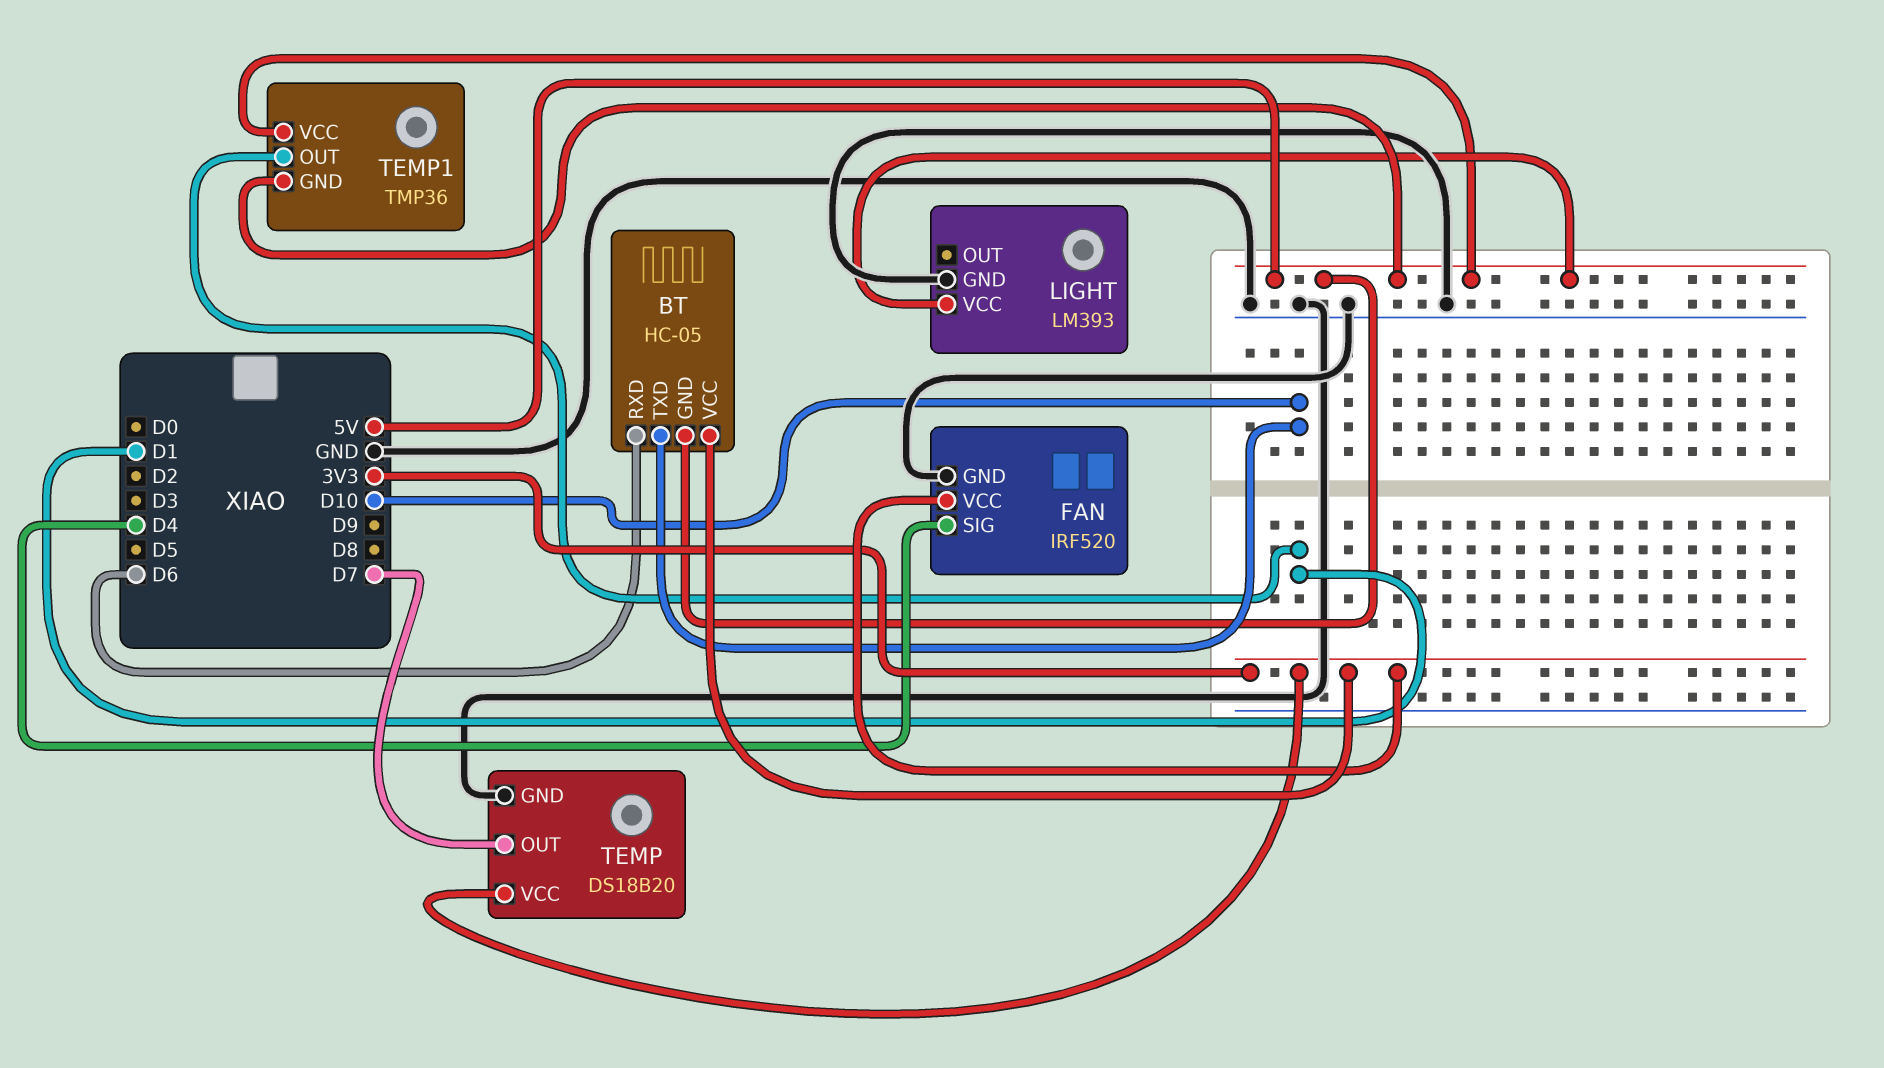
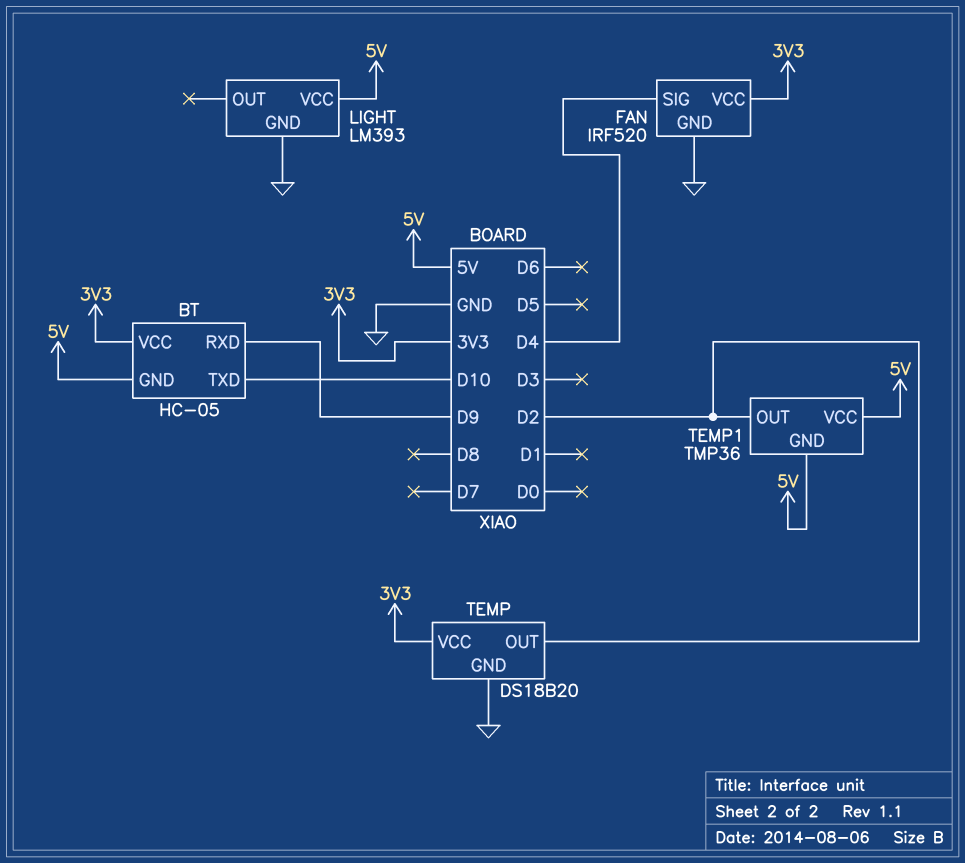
BT pin RXD: D6 -> D9
TEMP pin OUT: D7 -> D2
TEMP1 pin OUT: D1 -> D2

